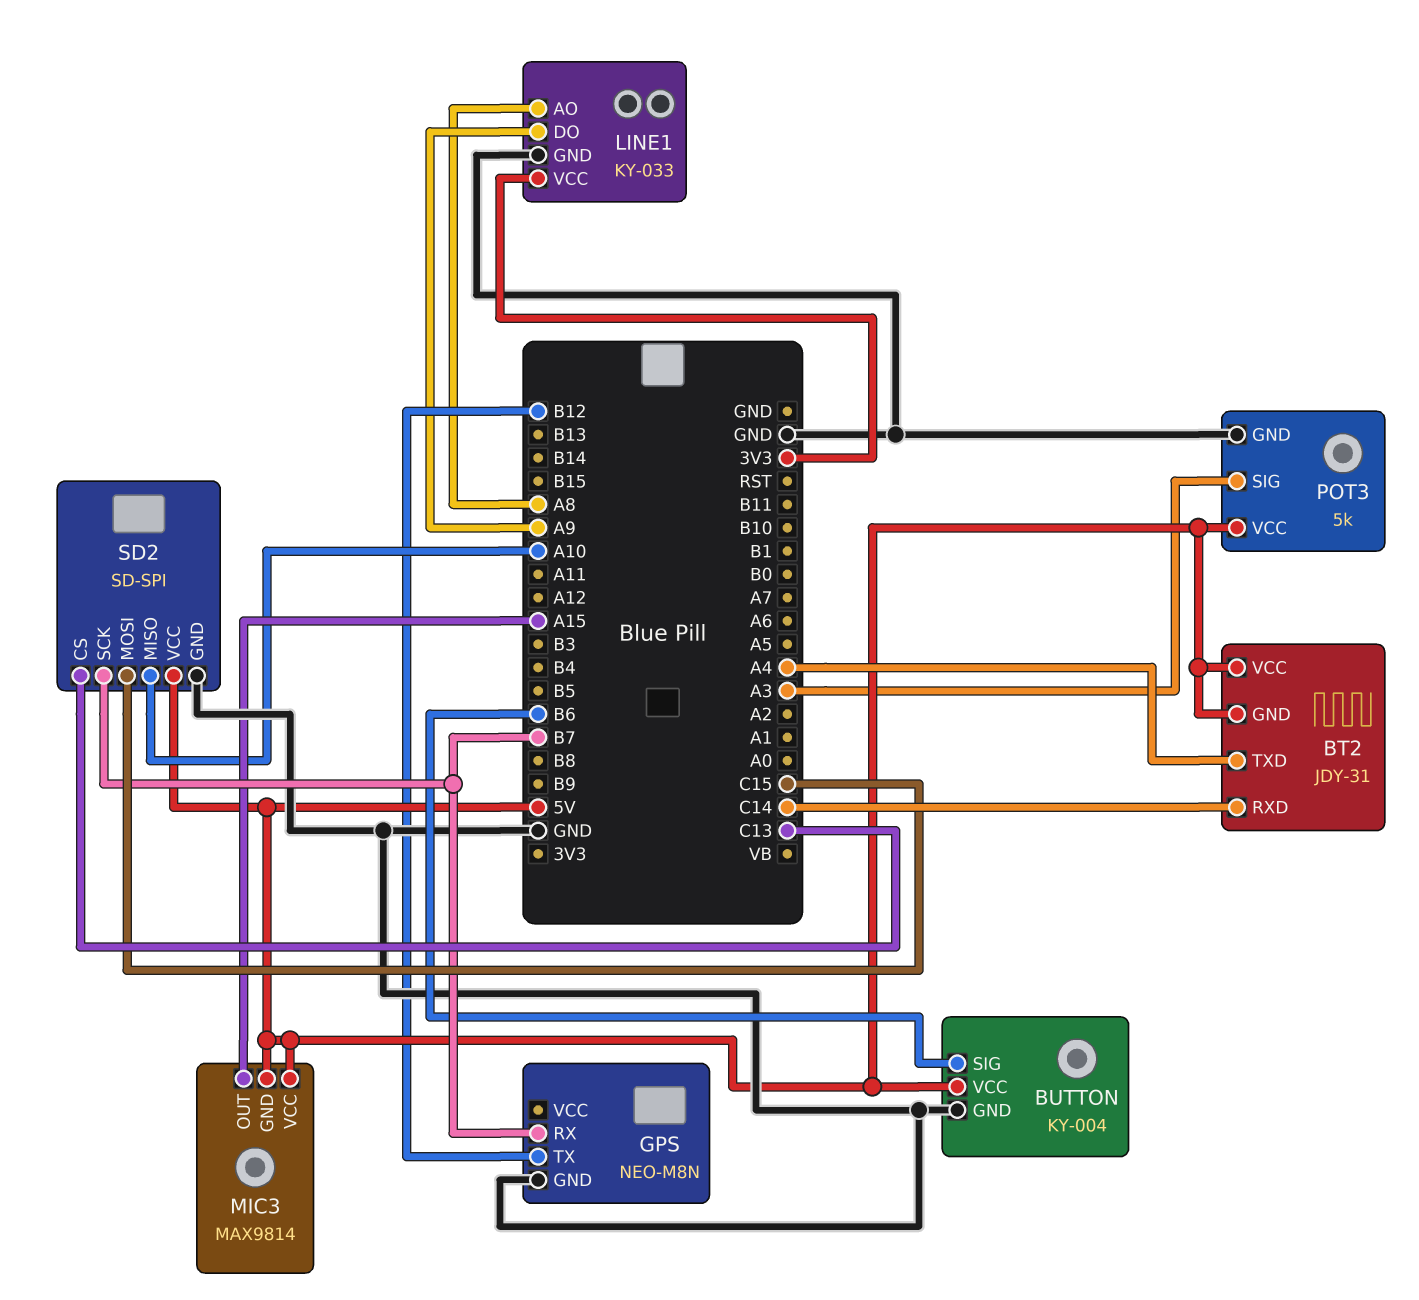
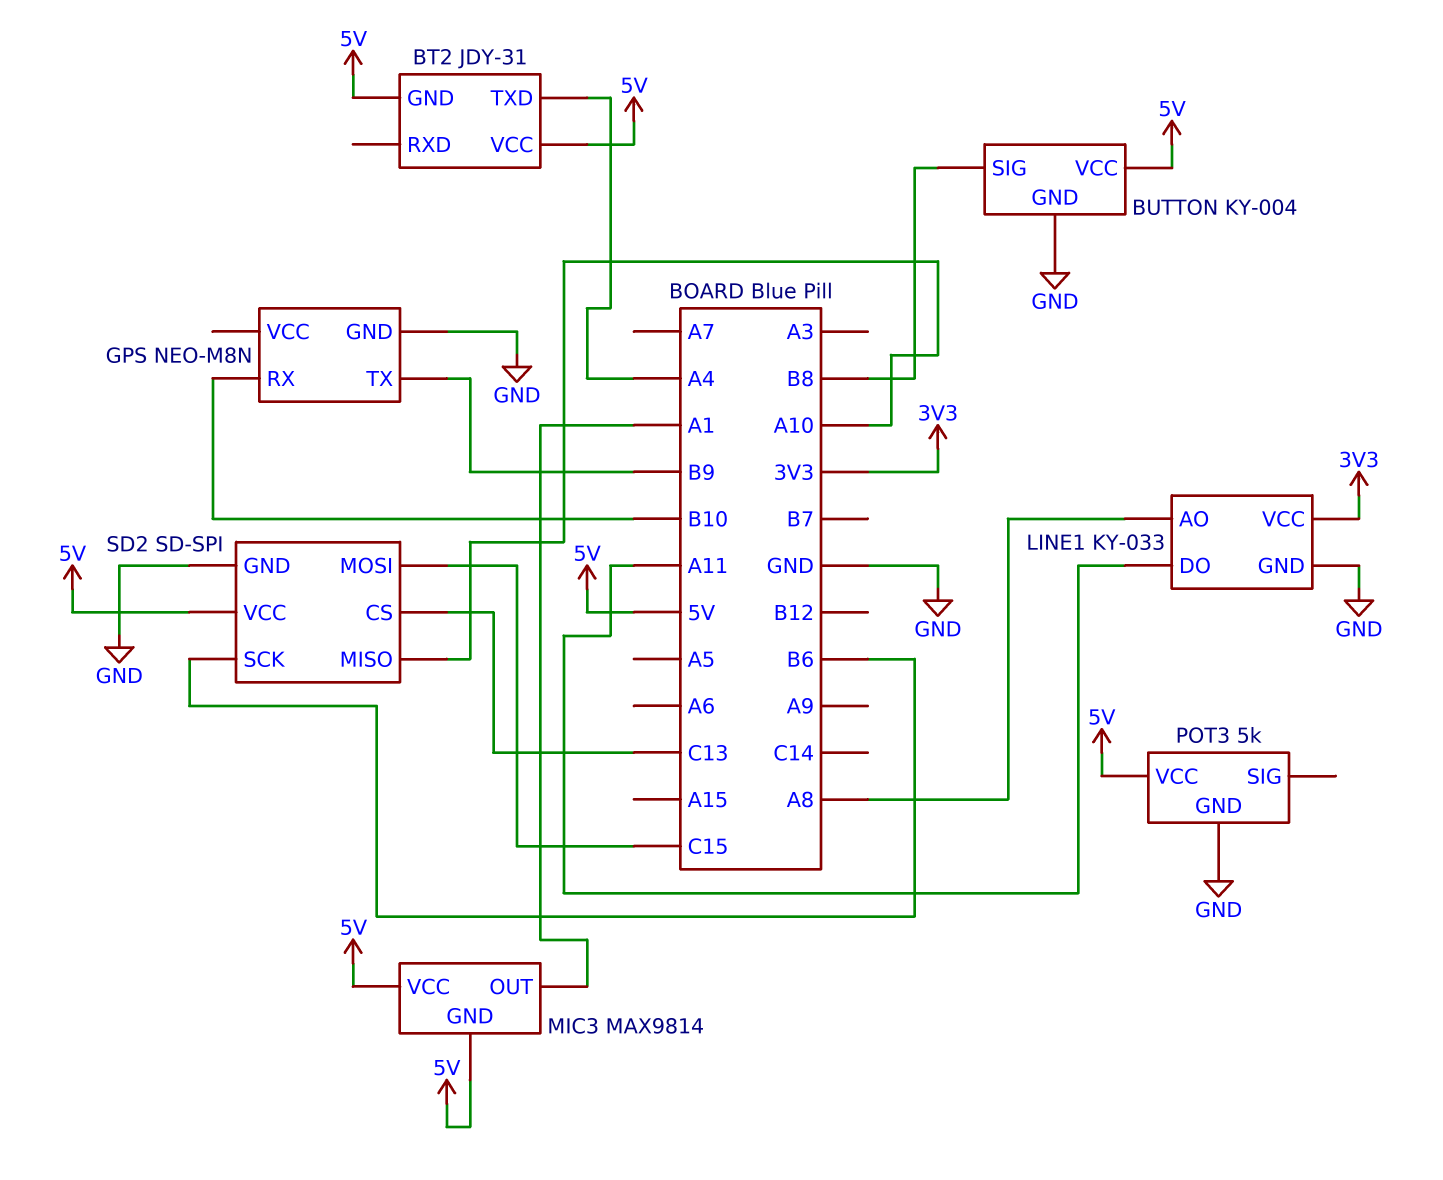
BT2 pin RXD: C14 -> none
BUTTON pin SIG: B6 -> B8
GPS pin RX: B7 -> B10
GPS pin TX: B12 -> B9
LINE1 pin DO: A9 -> A11
MIC3 pin OUT: A15 -> A1
POT3 pin SIG: A3 -> none
SD2 pin SCK: B7 -> B6

